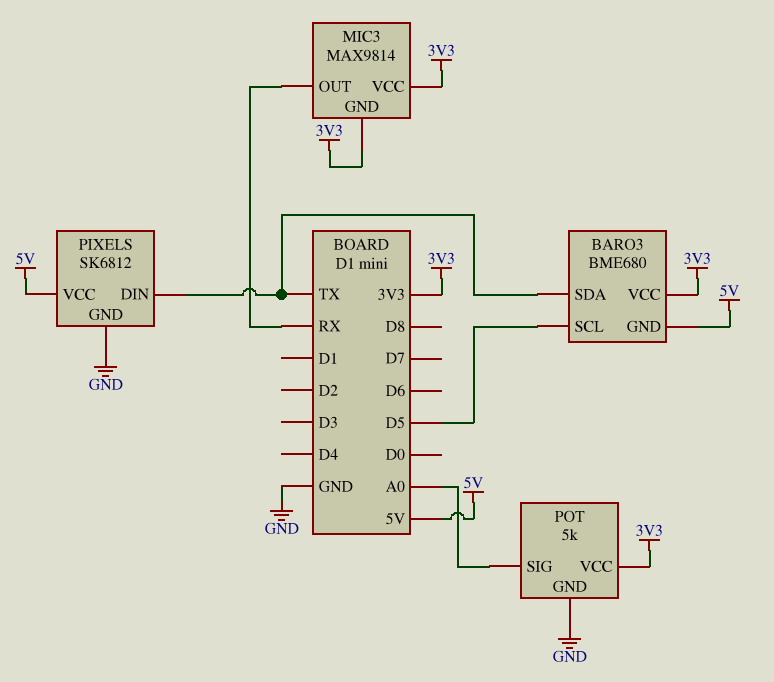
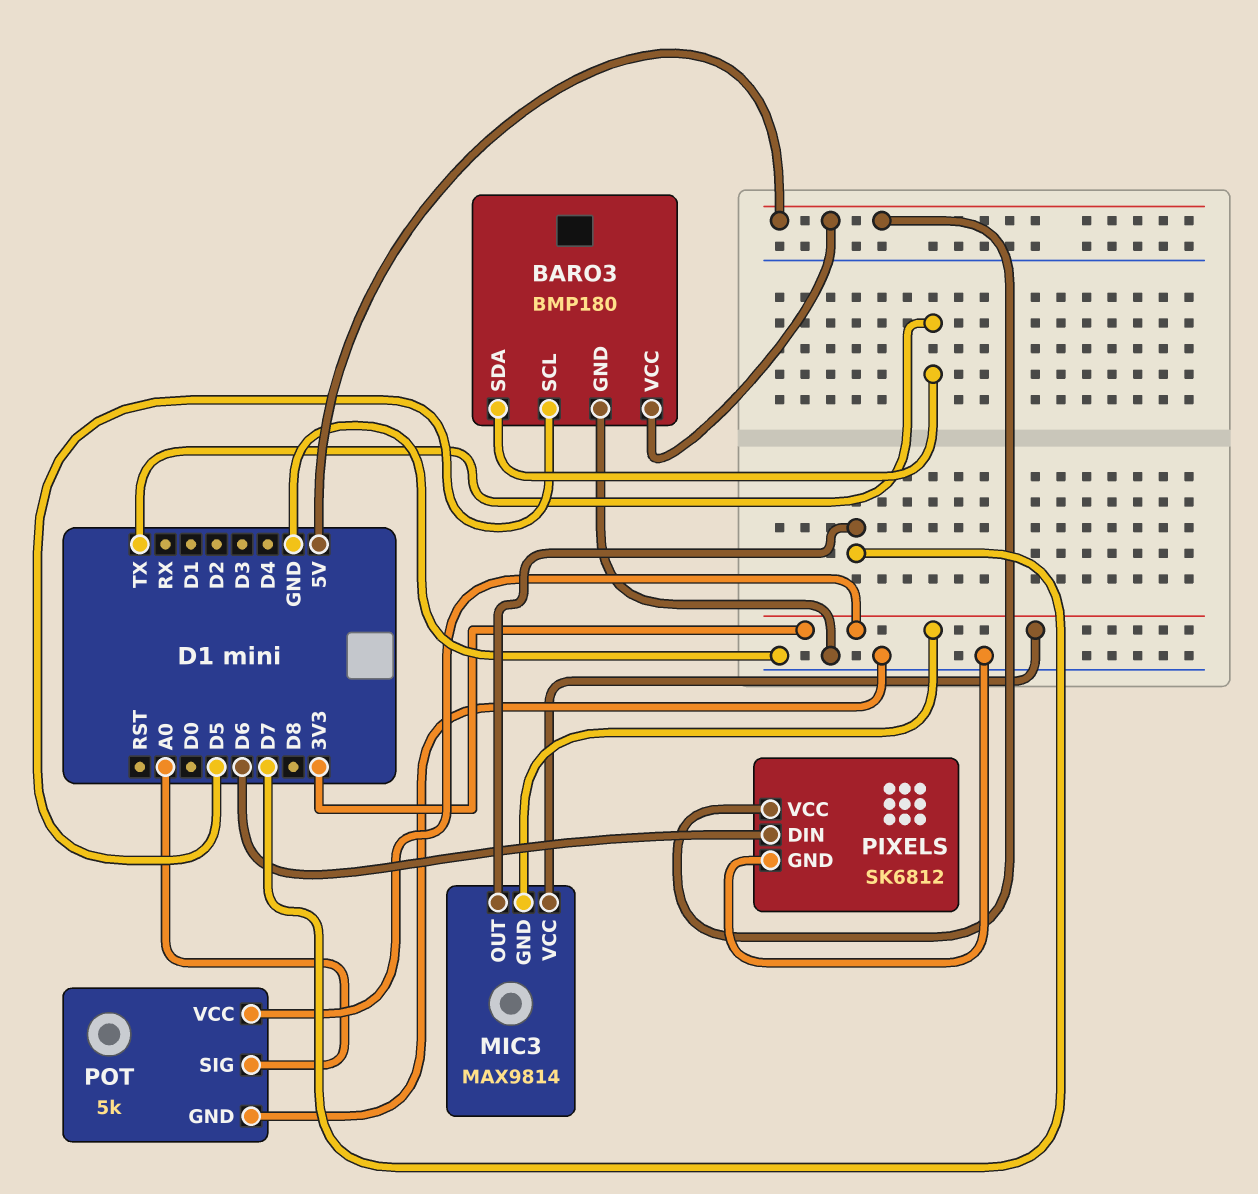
BARO3: BME680 -> BMP180
BARO3 pin GND: 5V -> GND
BARO3 pin VCC: 3V3 -> 5V
MIC3 pin OUT: RX -> D7
PIXELS pin DIN: TX -> D6

